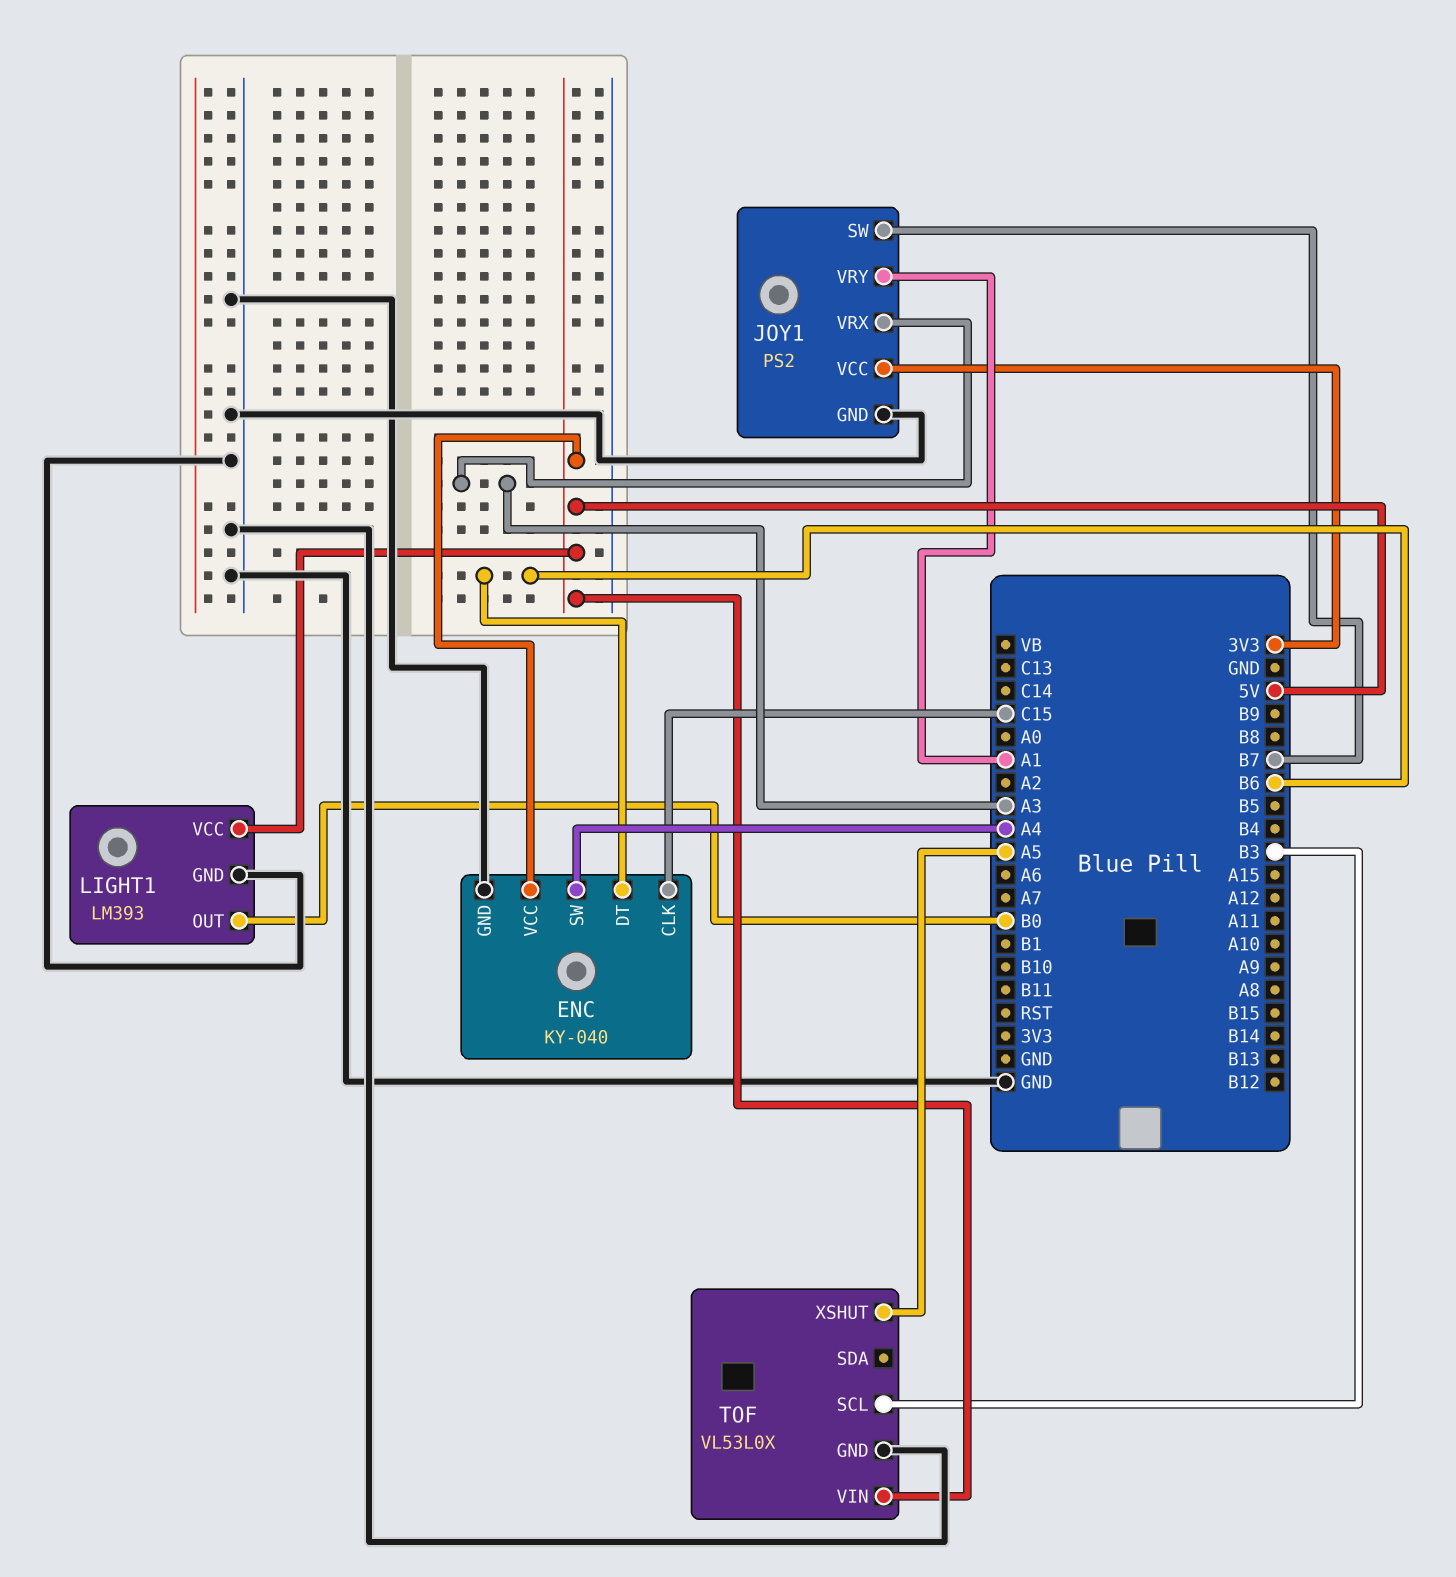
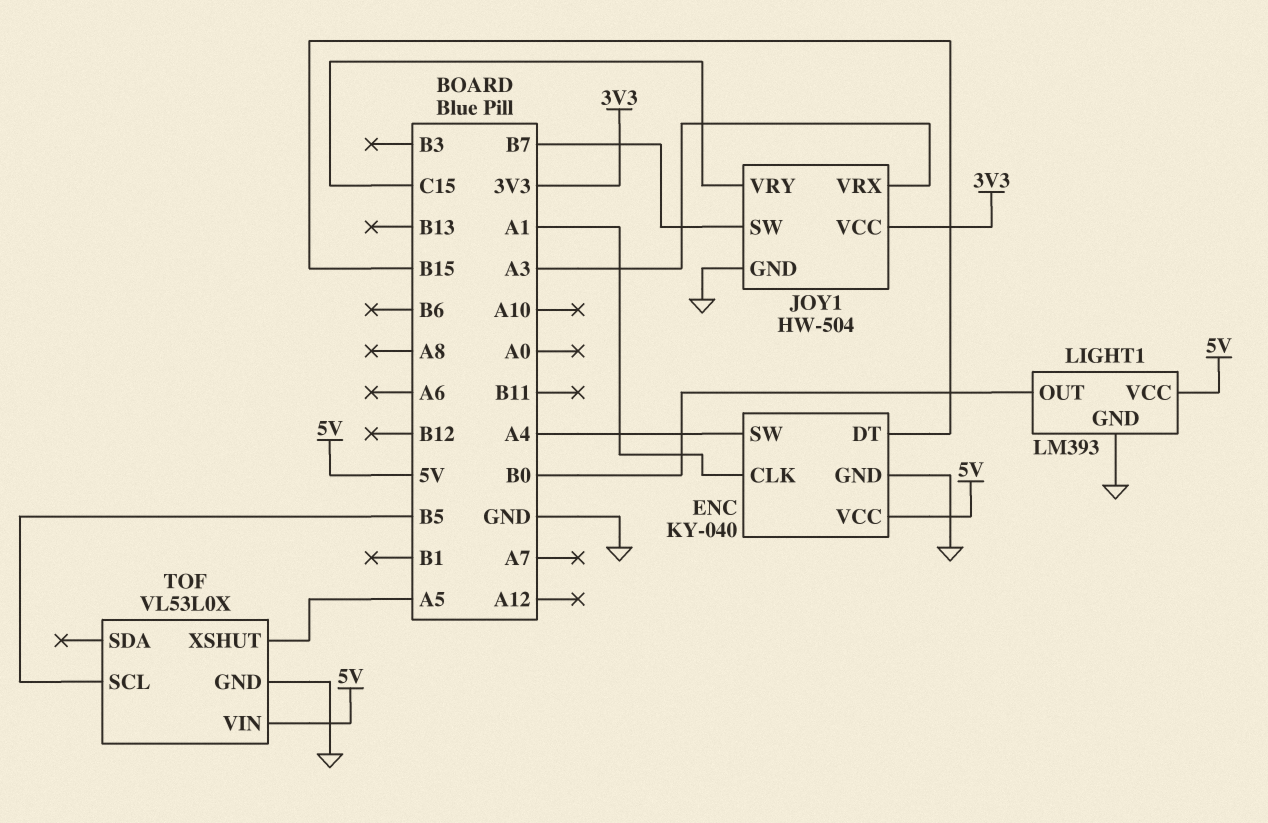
ENC pin CLK: C15 -> A1
ENC pin DT: B6 -> B15
JOY1: PS2 -> HW-504
JOY1 pin VRY: A1 -> C15
TOF pin SCL: B3 -> B5

